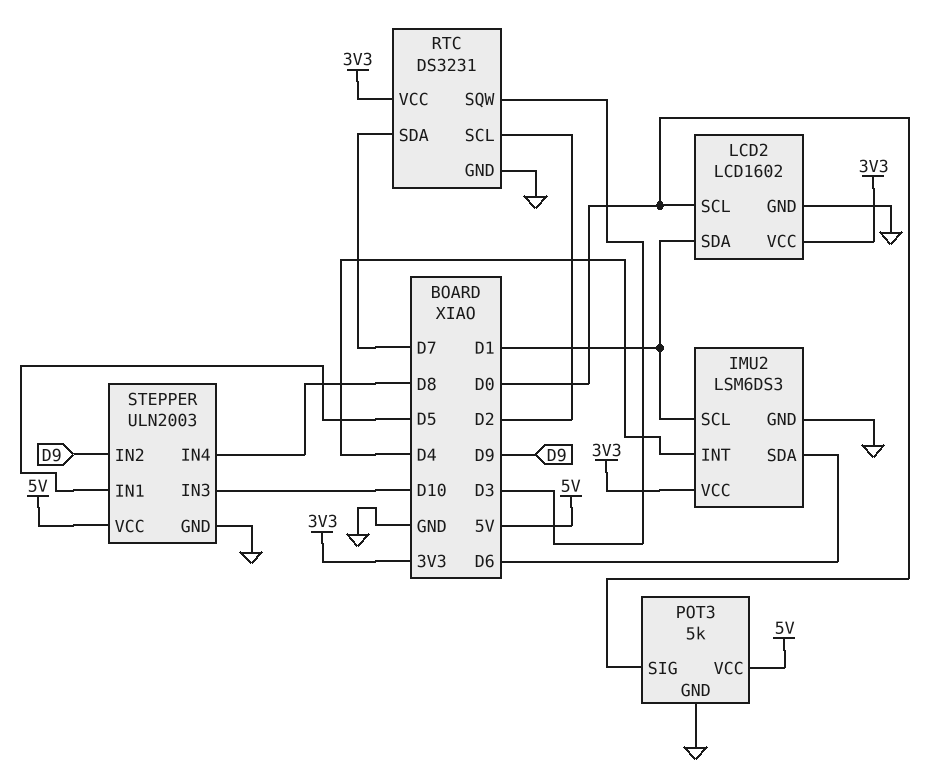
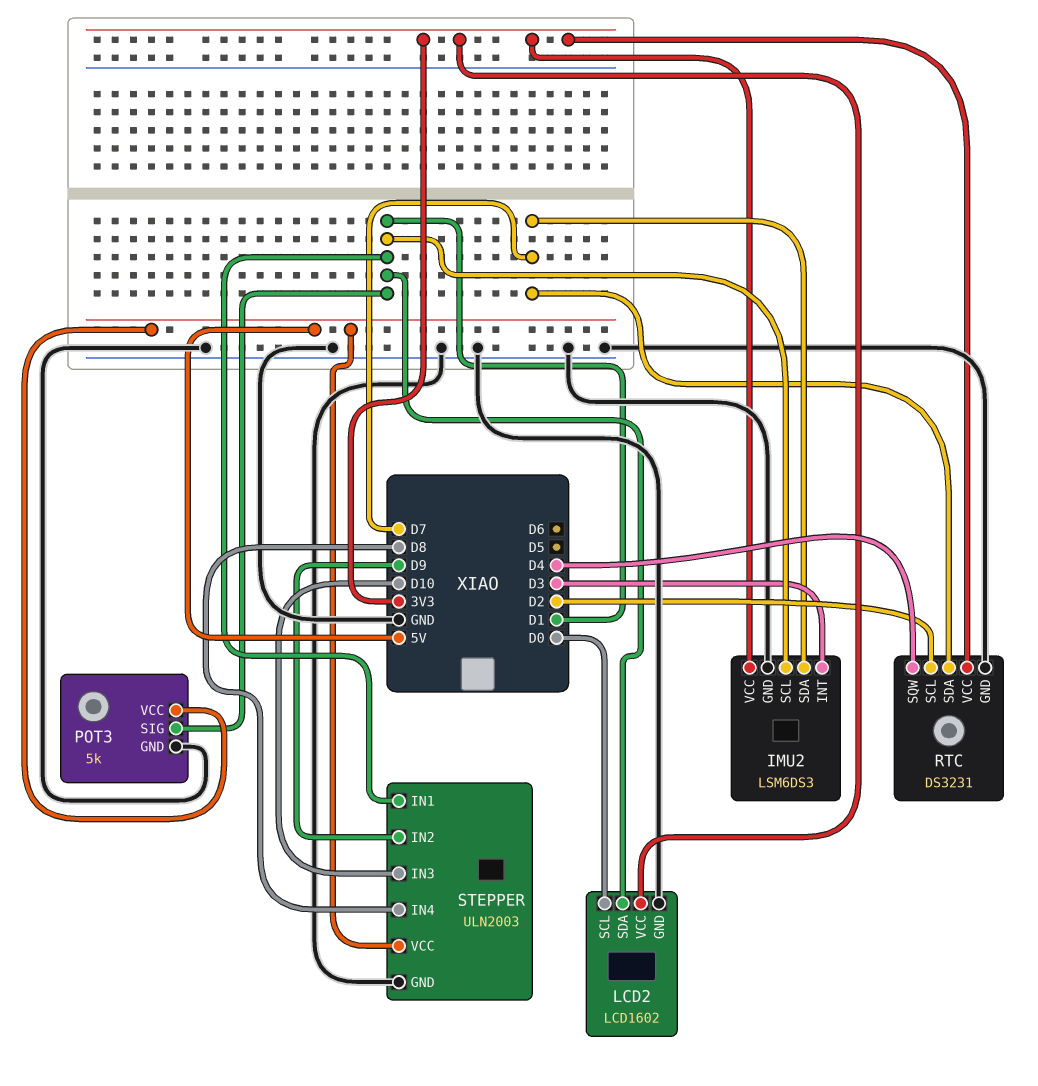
IMU2 pin INT: D4 -> D3
IMU2 pin SDA: D6 -> D7
POT3 pin SIG: D0 -> D1
RTC pin SQW: D3 -> D4
STEPPER pin IN1: D5 -> D1

